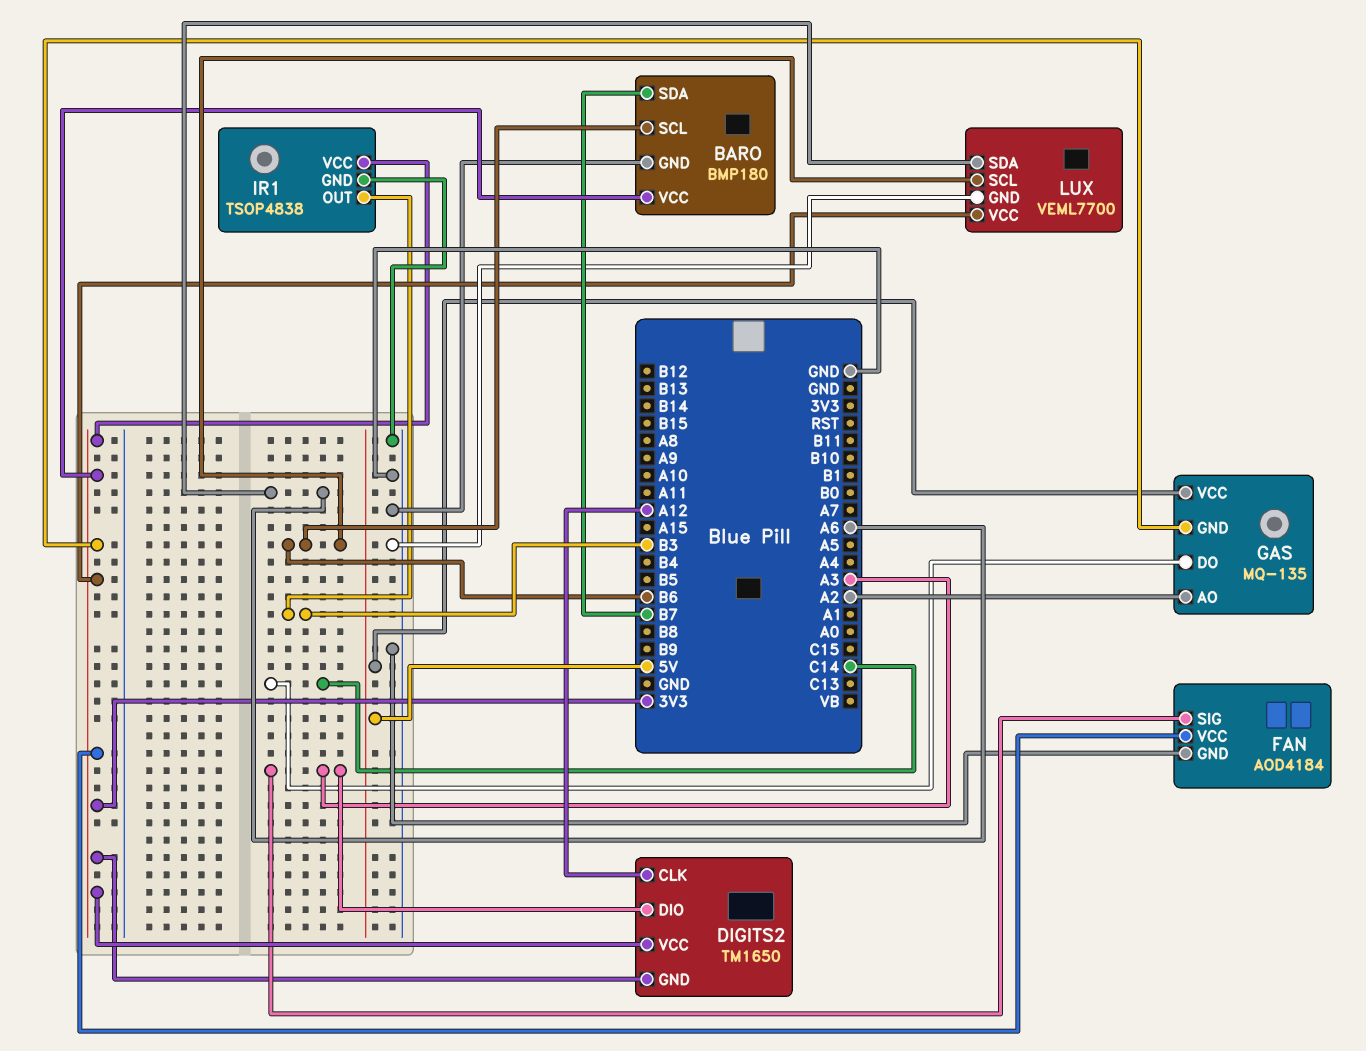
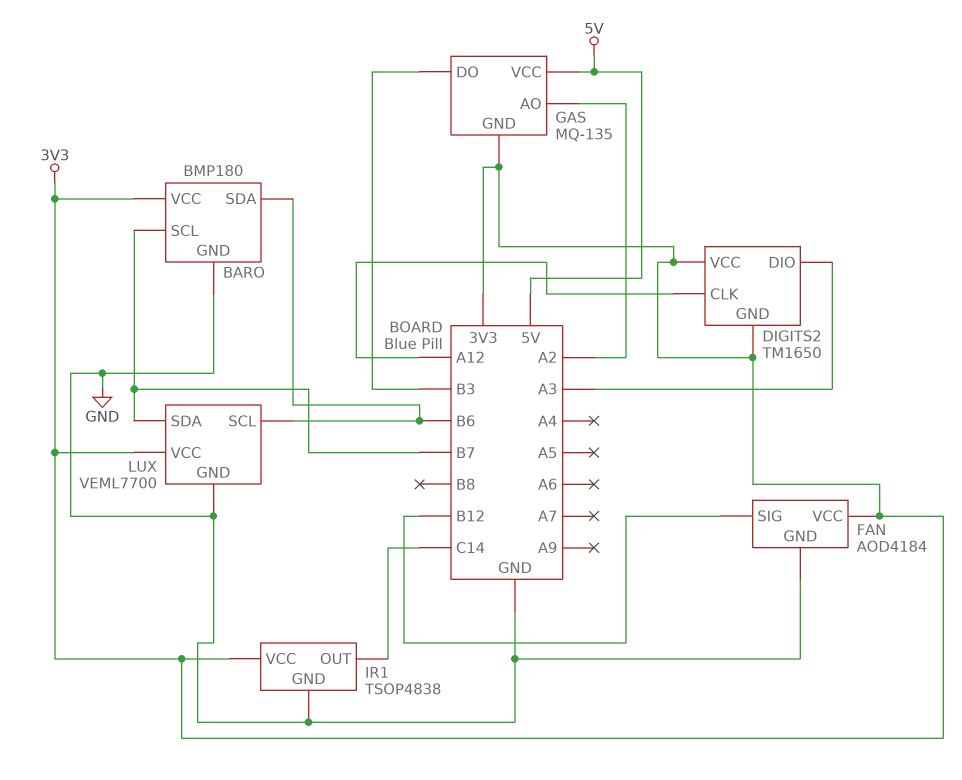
BARO pin SCL: B6 -> B7
BARO pin SDA: B7 -> B6
FAN pin SIG: A3 -> B12
GAS pin DO: C14 -> B3
IR1 pin OUT: B3 -> C14
LUX pin SDA: A6 -> B7

